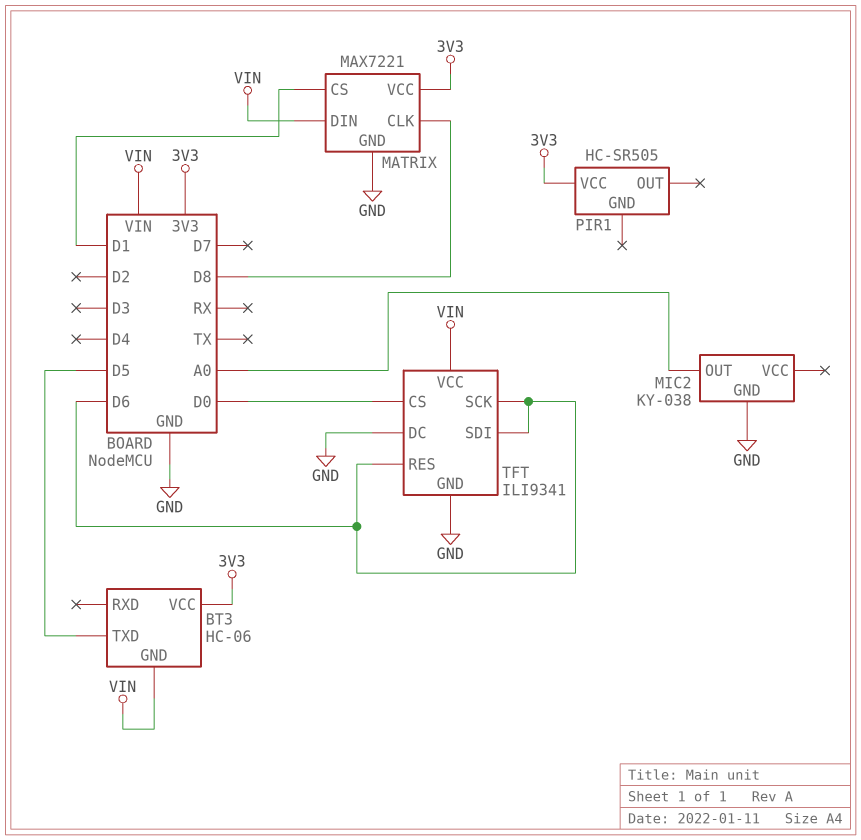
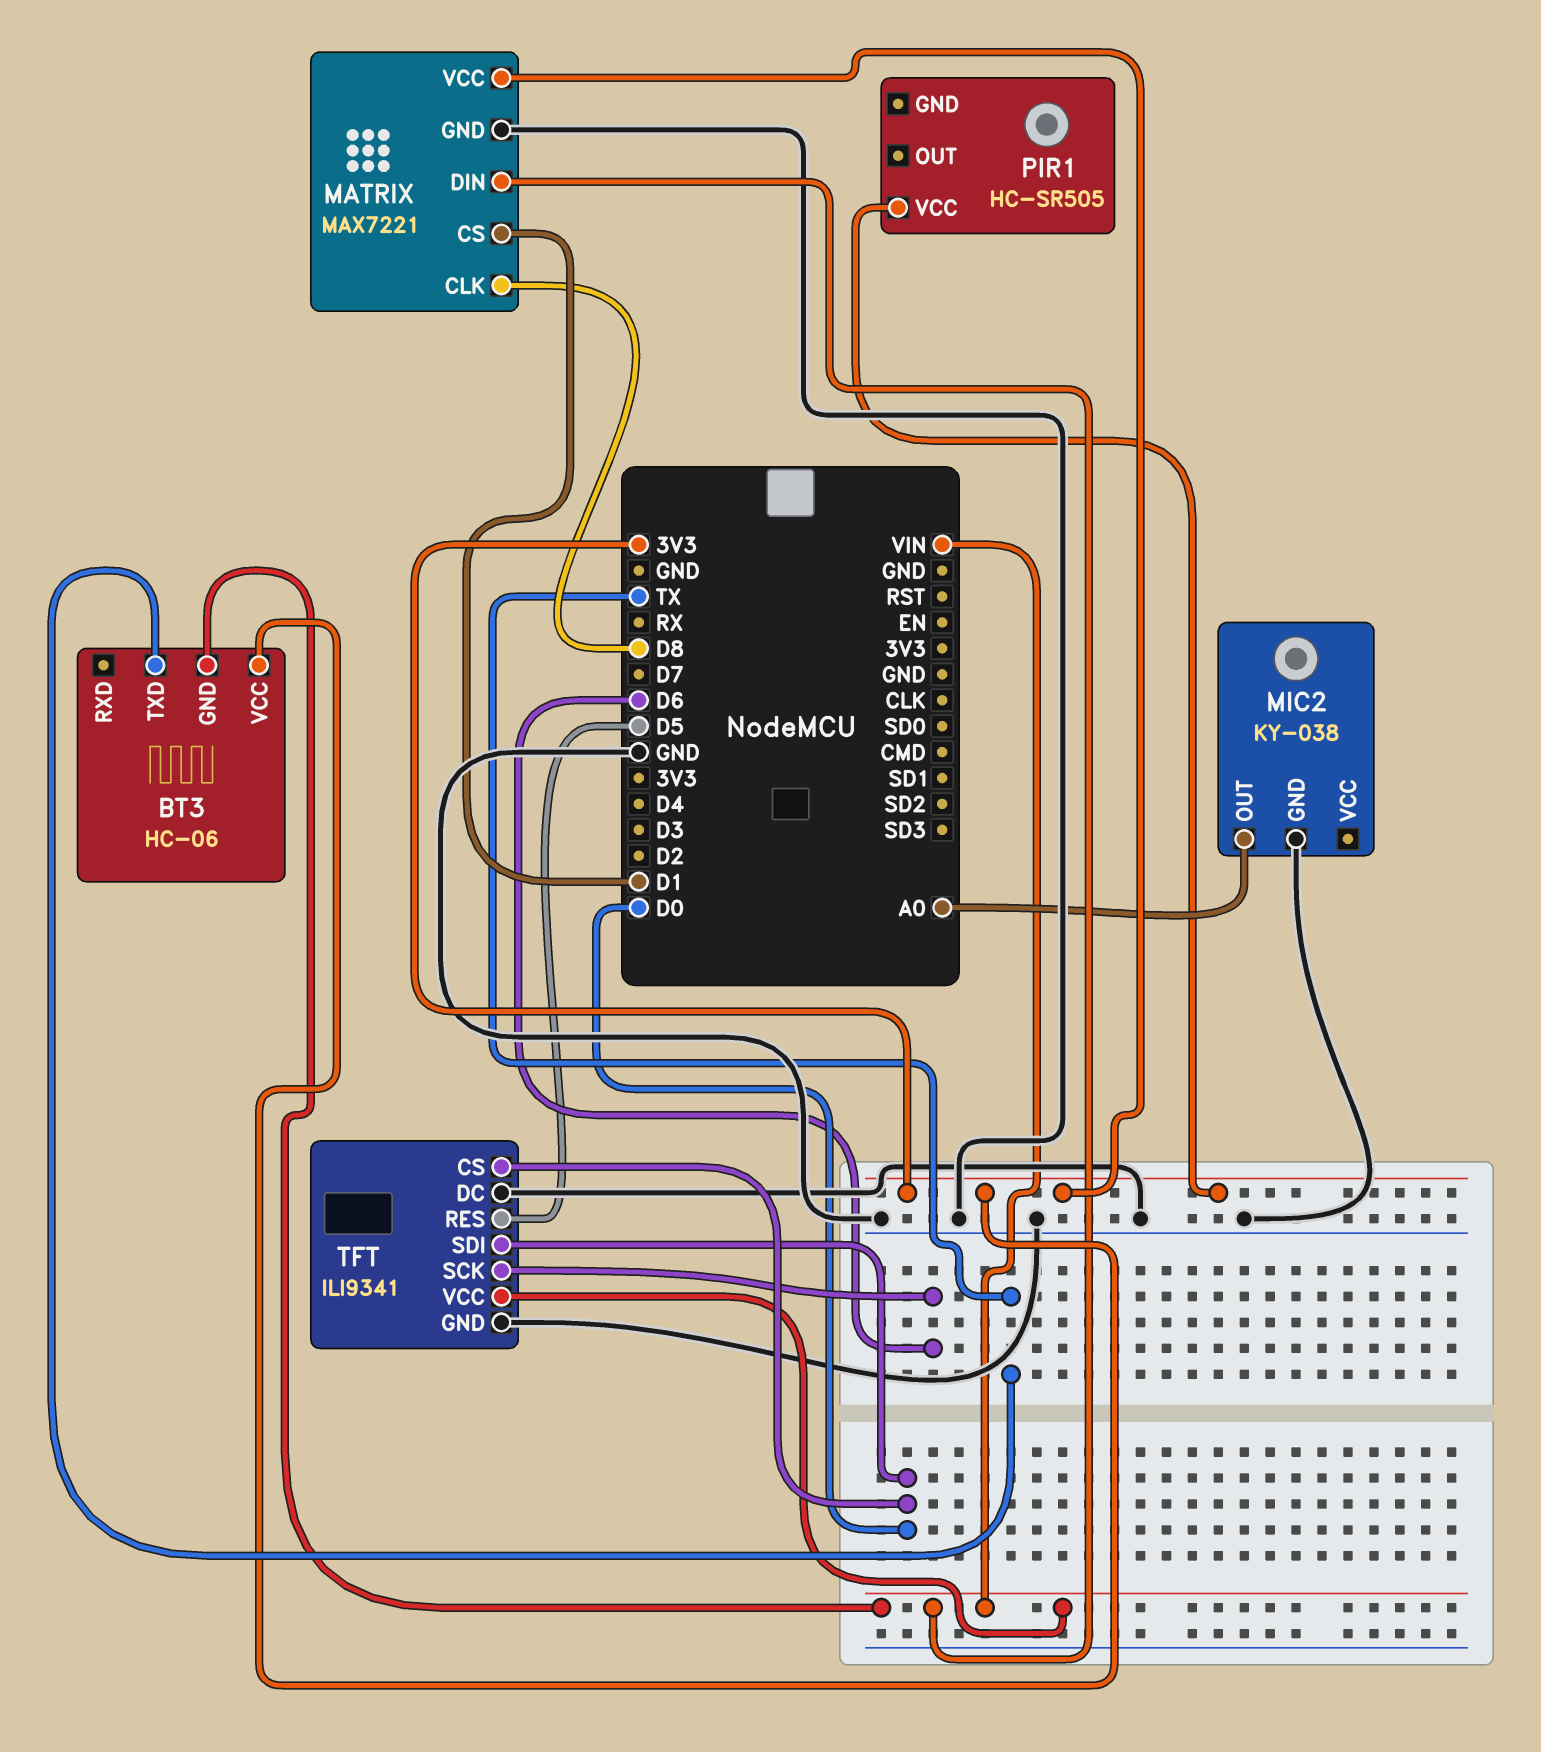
BT3 pin TXD: D5 -> TX
TFT pin RES: D6 -> D5
TFT pin SDI: D6 -> D0

